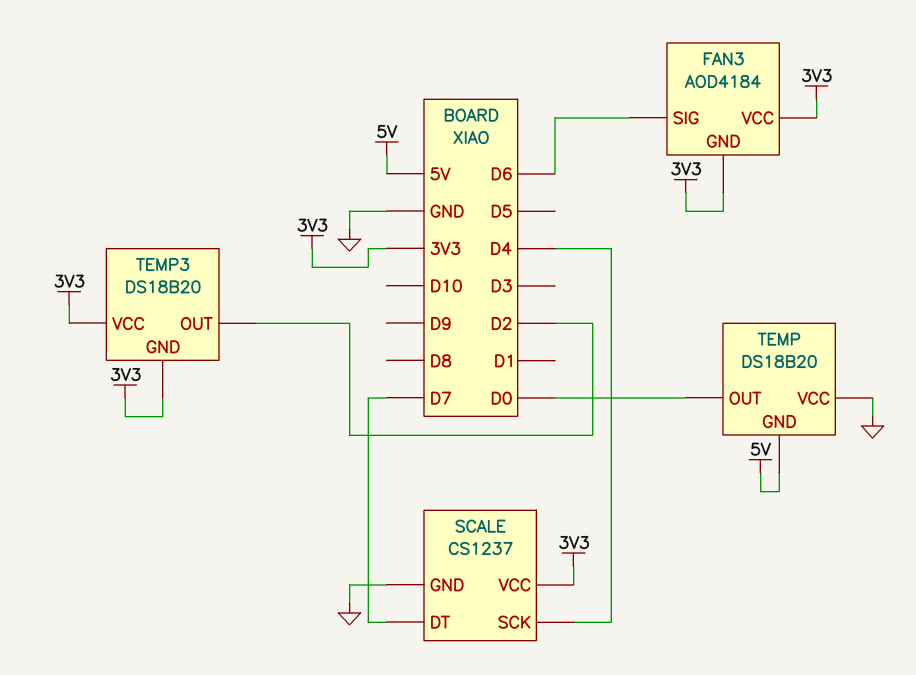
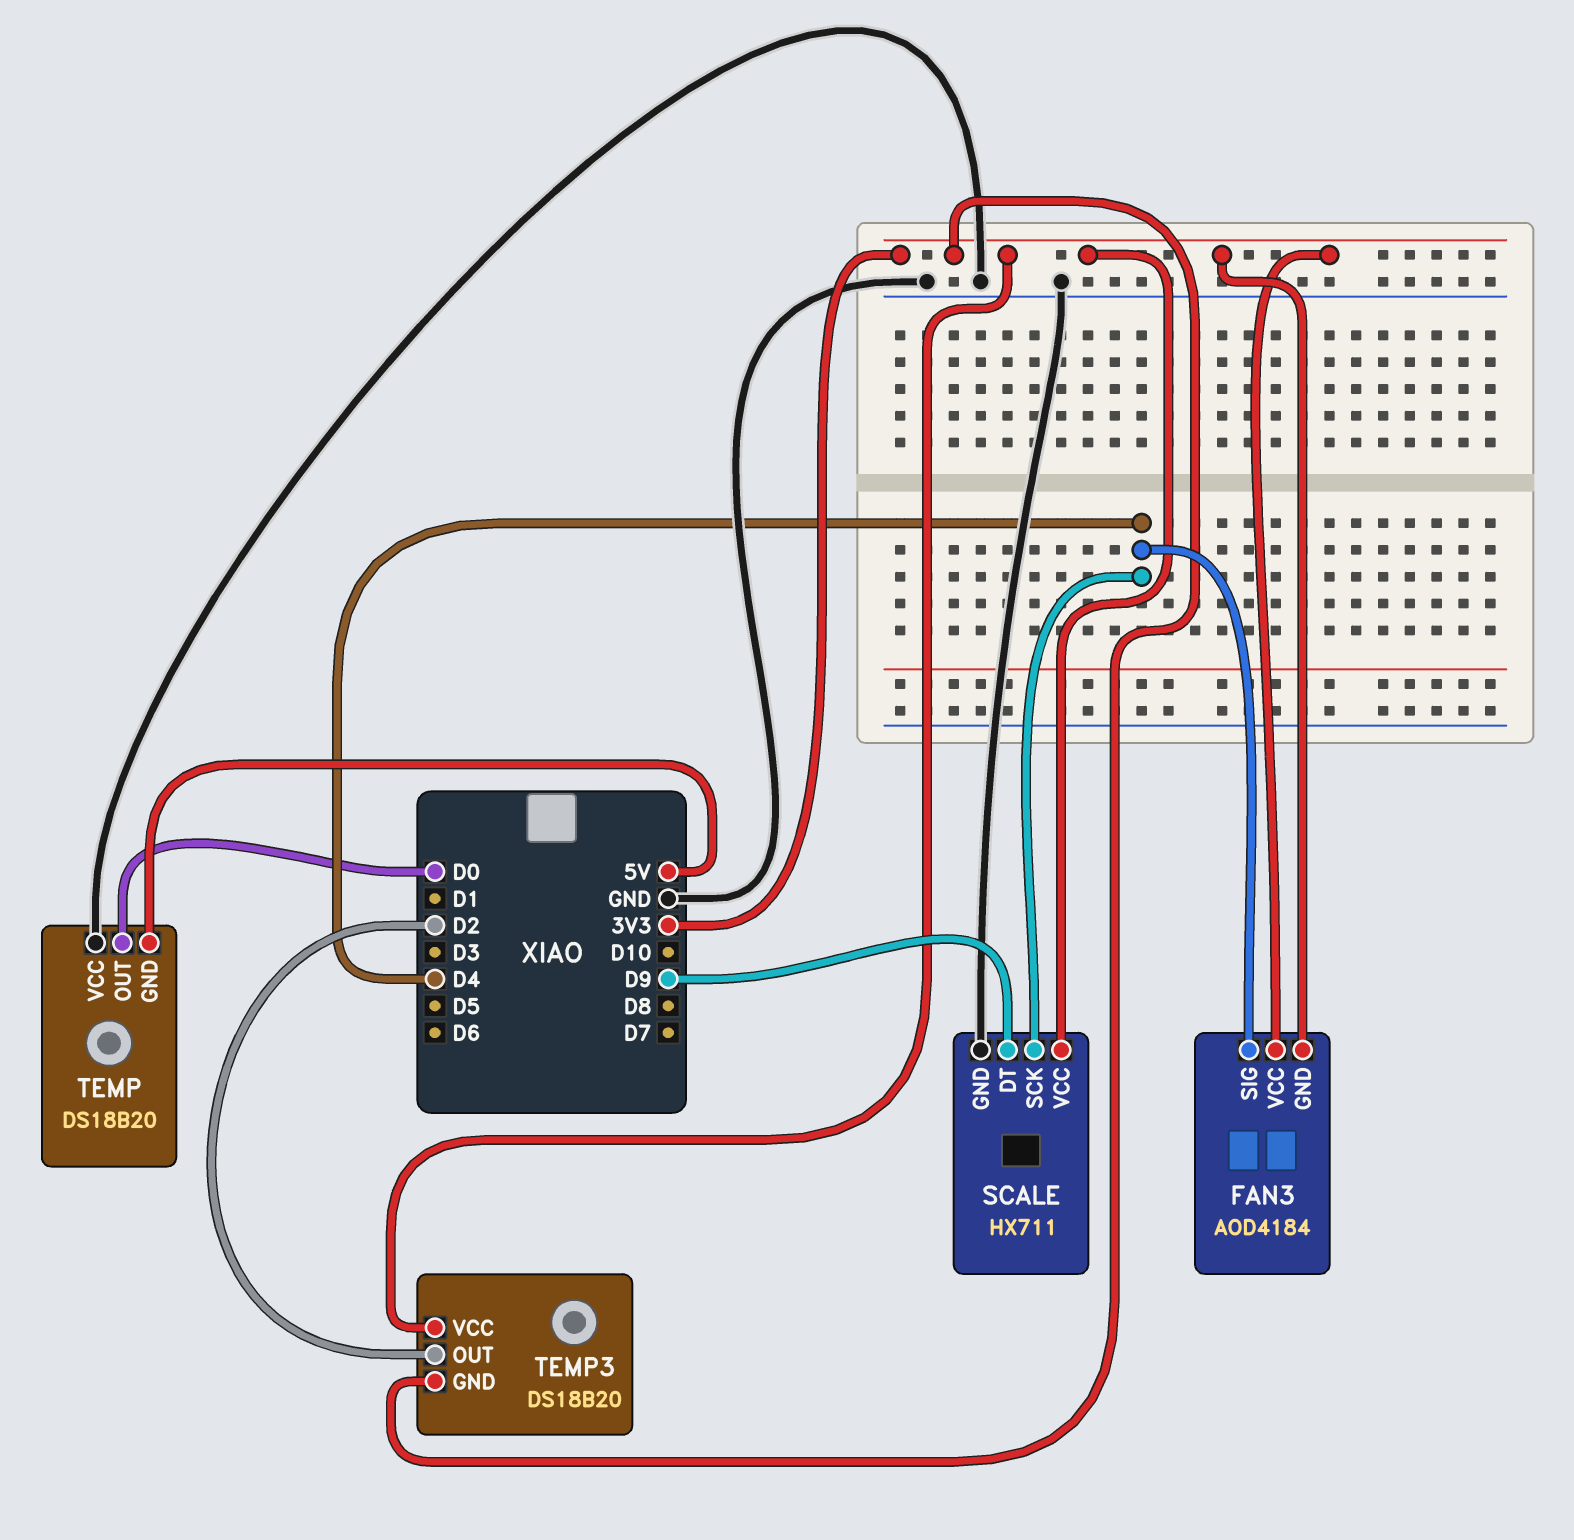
FAN3 pin SIG: D6 -> D4
SCALE: CS1237 -> HX711
SCALE pin DT: D7 -> D9

